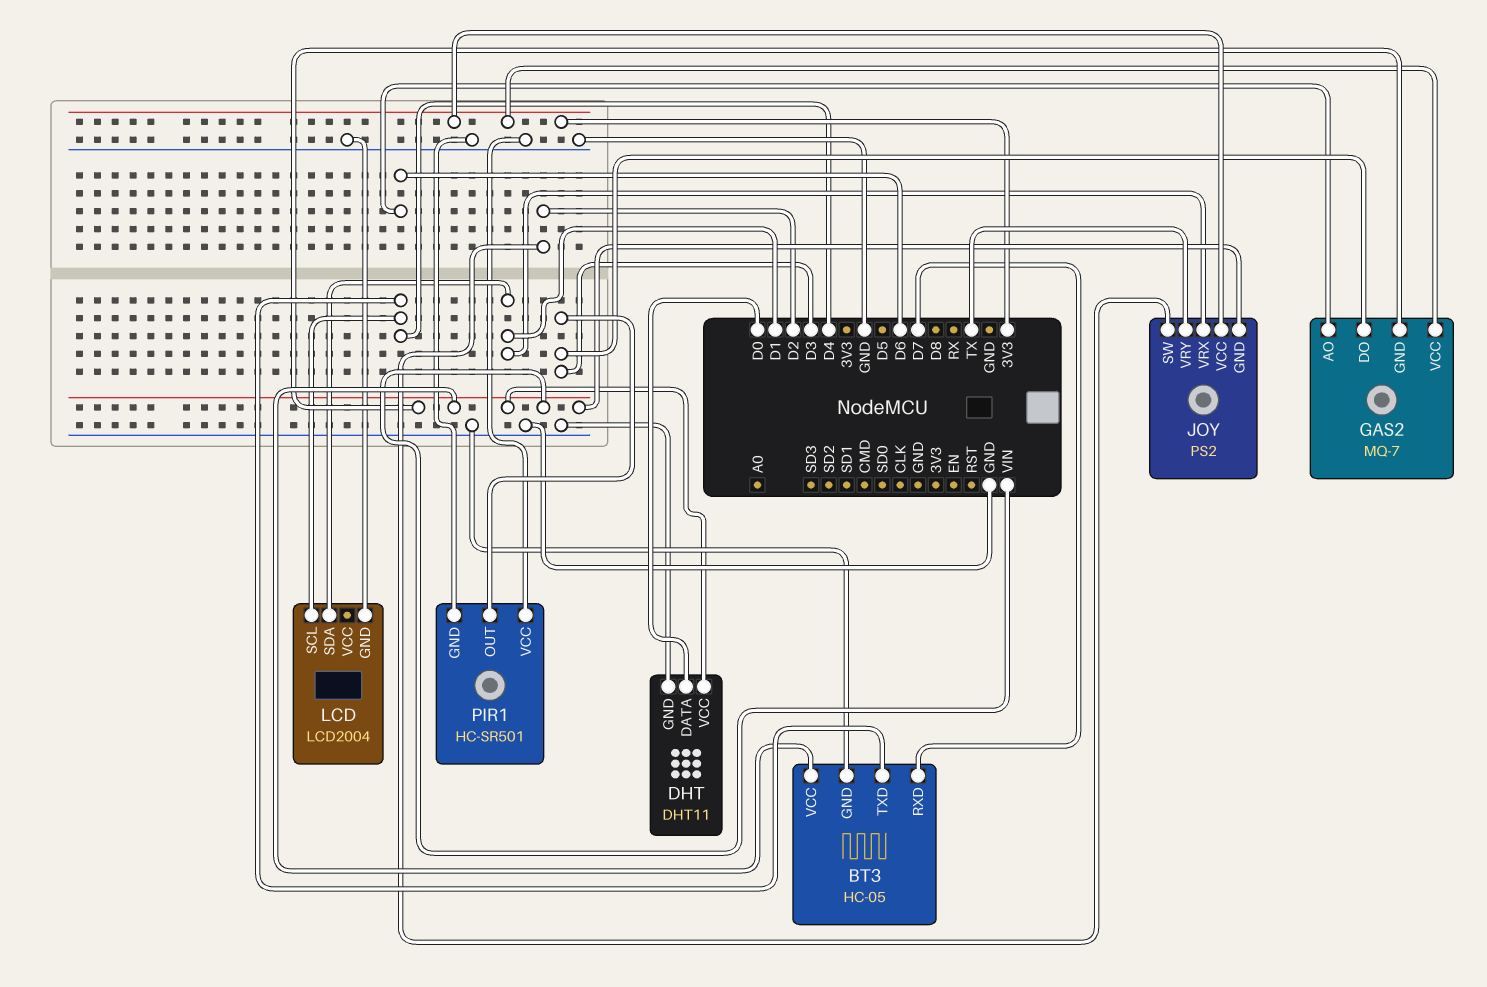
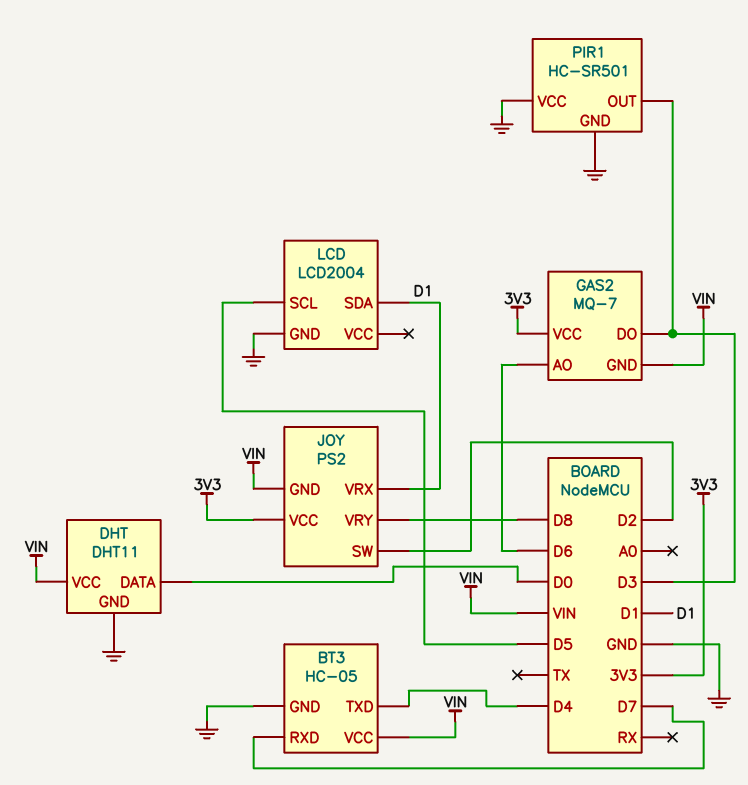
JOY pin VRY: TX -> D8
LCD pin SCL: D4 -> D5

